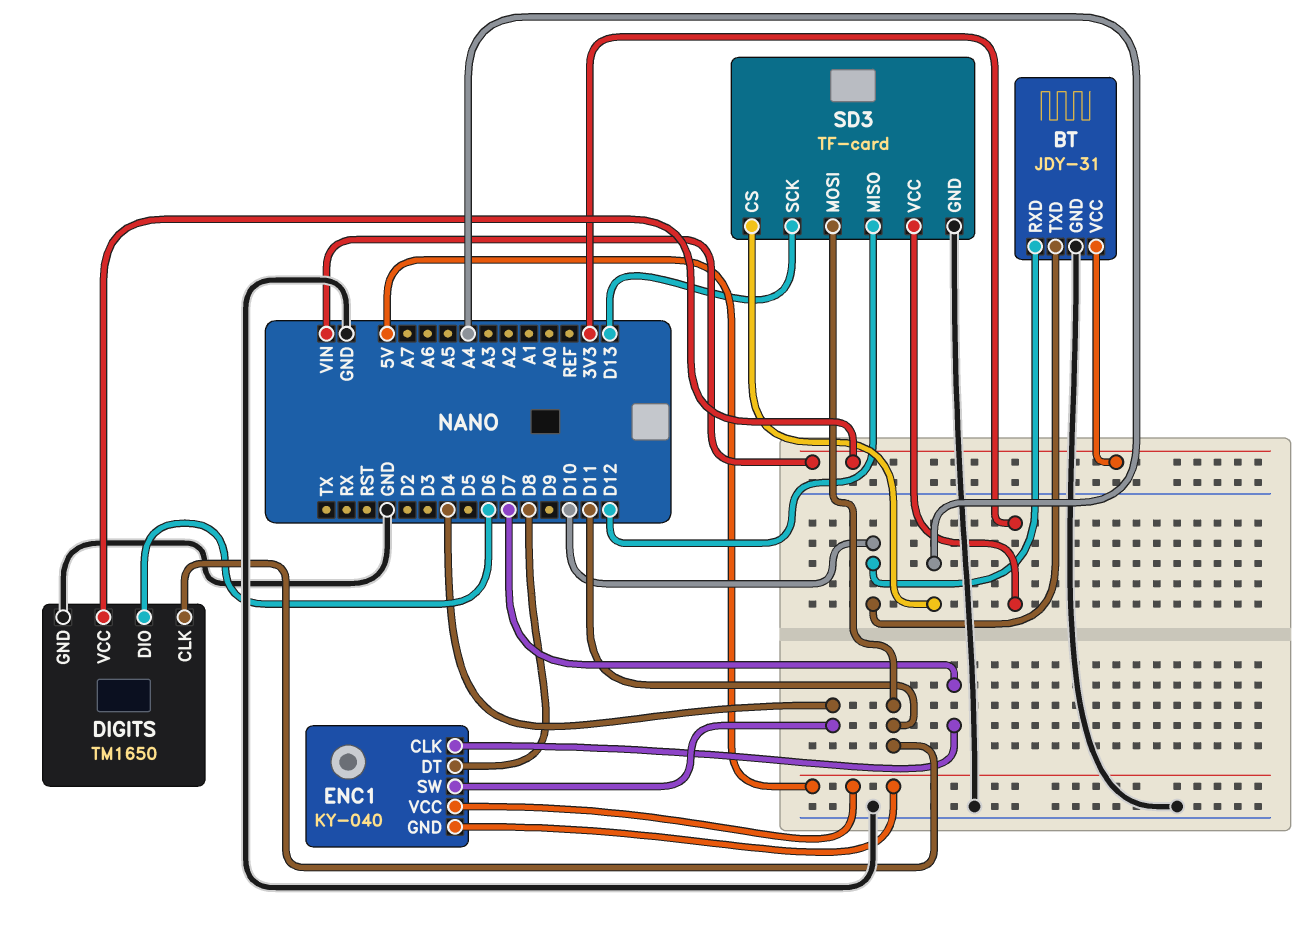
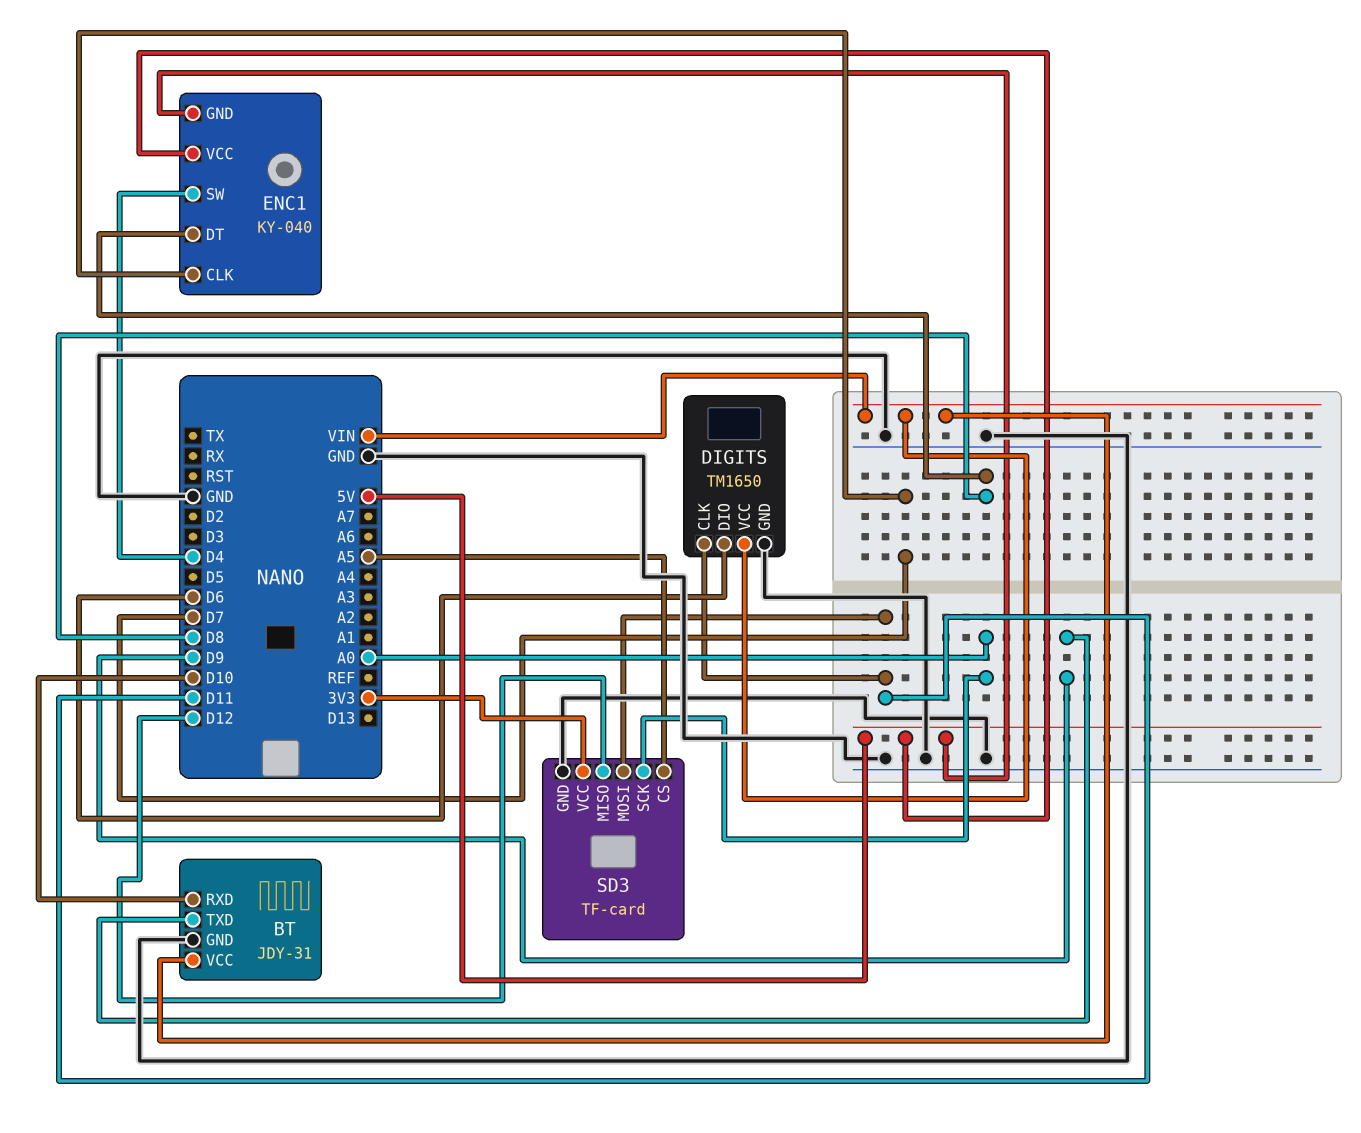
BT pin TXD: D10 -> D9
SD3 pin CS: A4 -> A5
SD3 pin SCK: D13 -> A0

